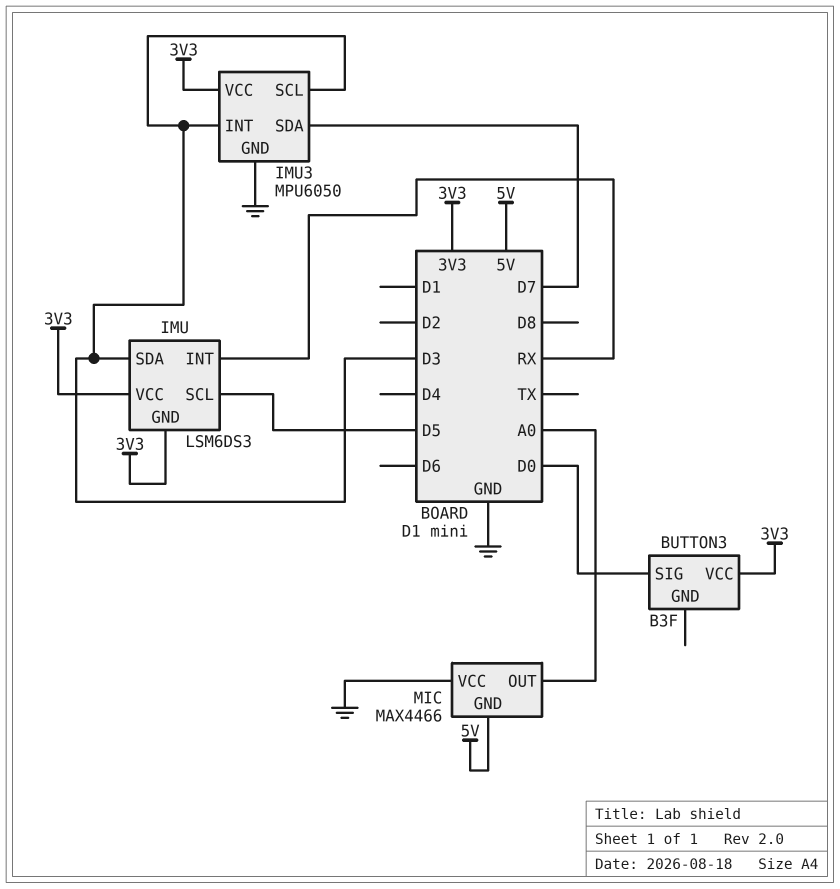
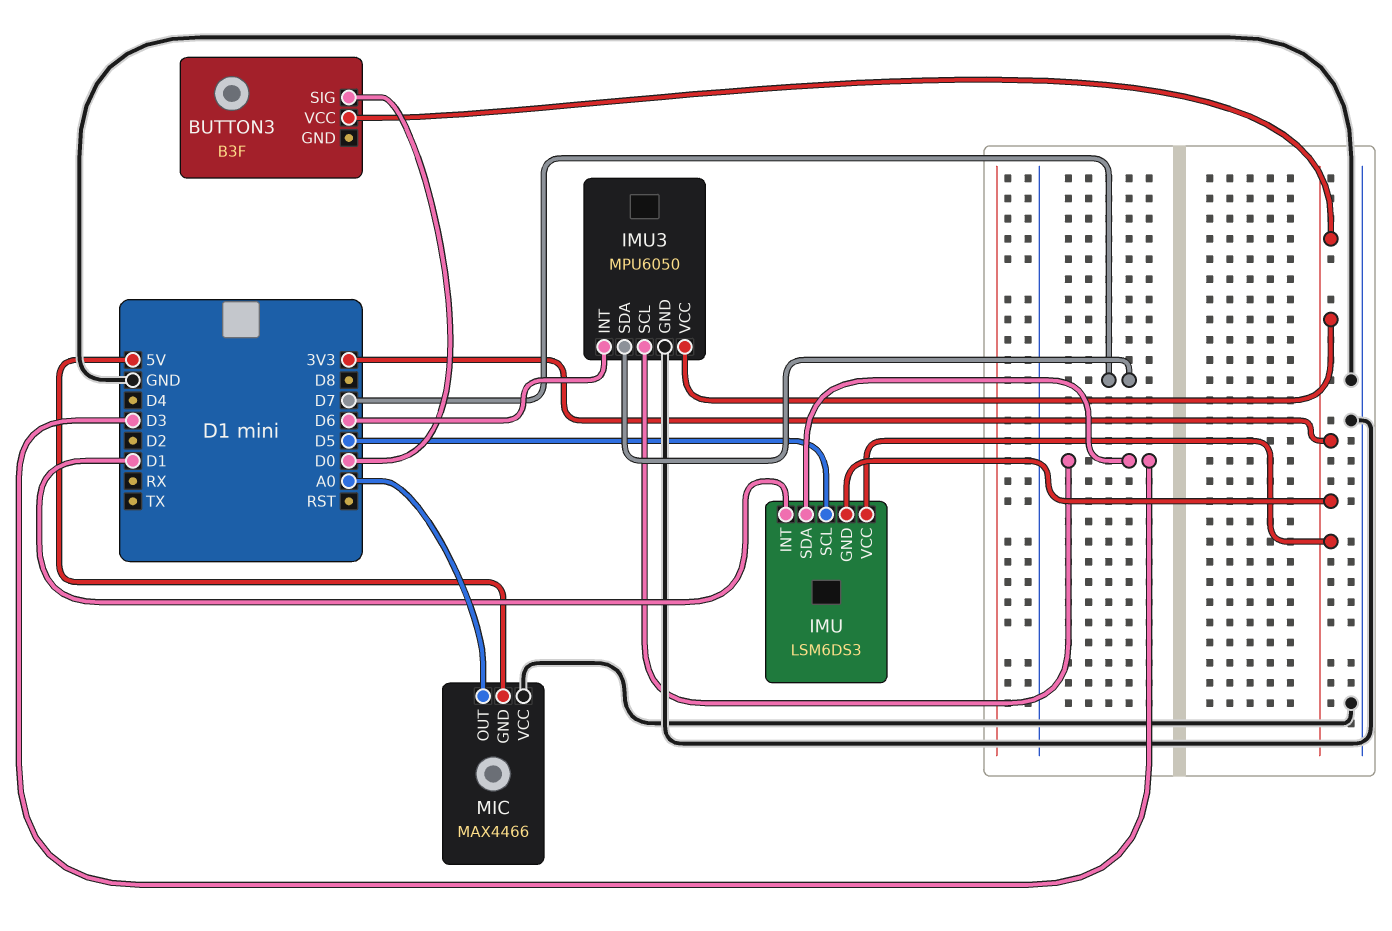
IMU pin INT: RX -> D1
IMU3 pin INT: D3 -> D6

